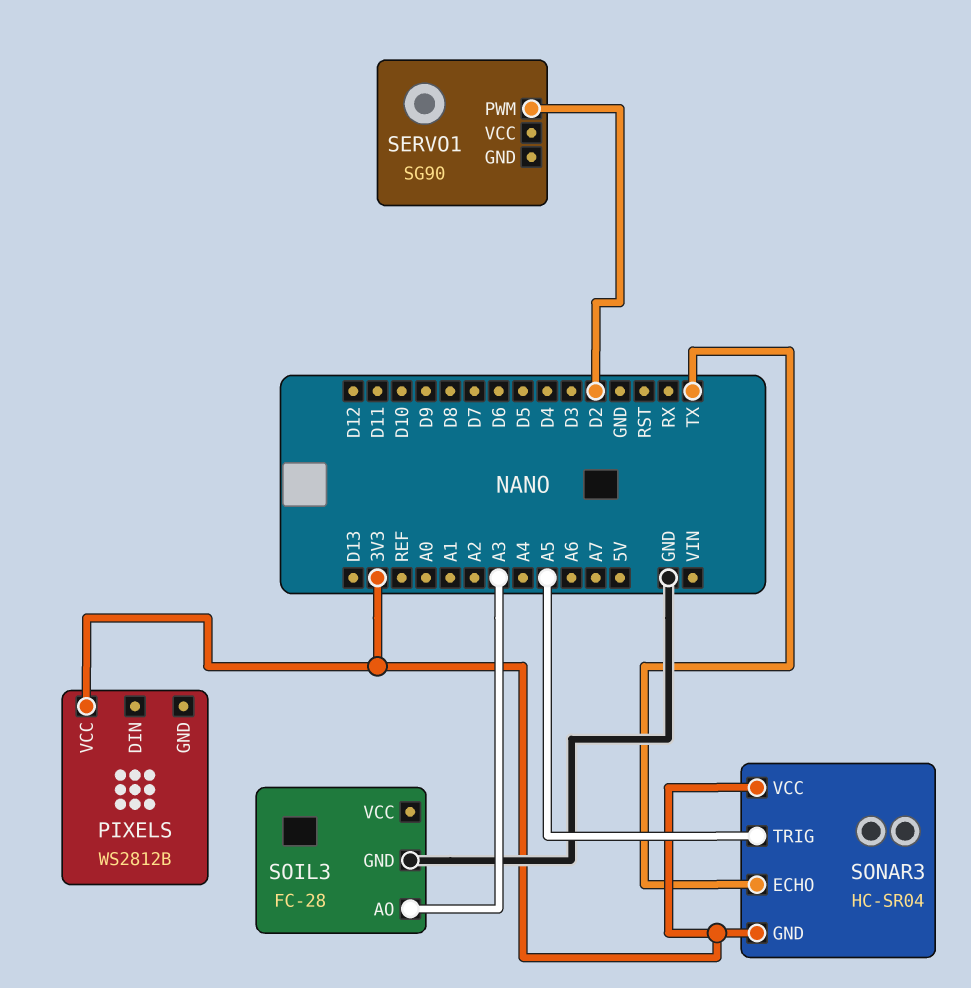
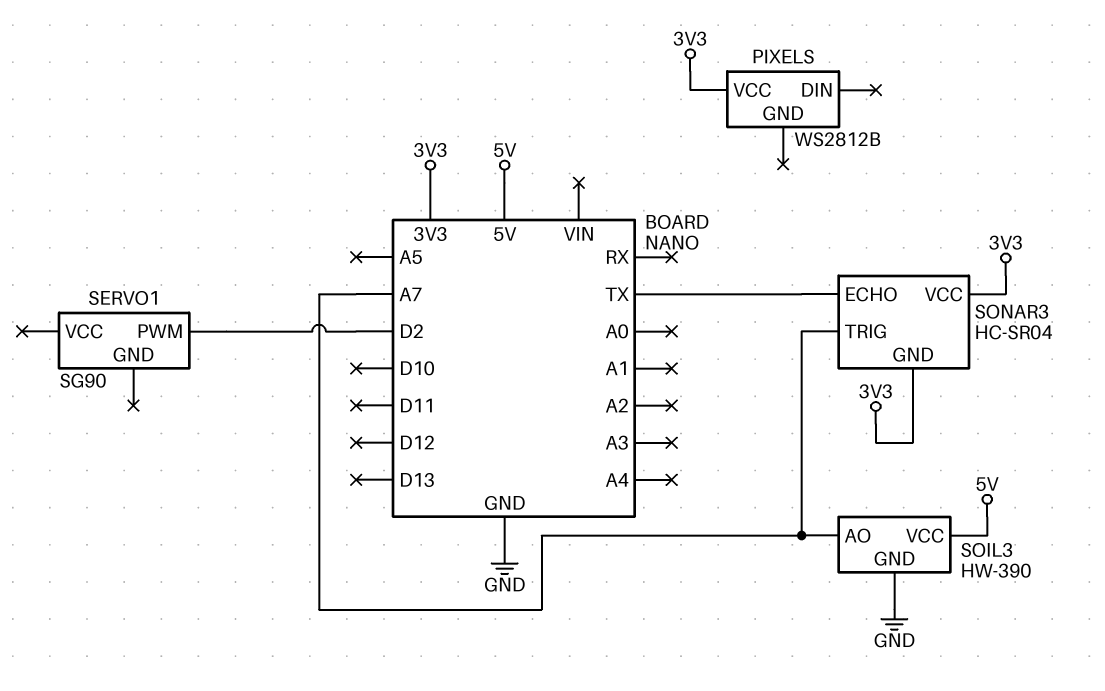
SOIL3: FC-28 -> HW-390
SOIL3 pin AO: A3 -> A7
SOIL3 pin VCC: none -> 5V
SONAR3 pin TRIG: A5 -> A7

